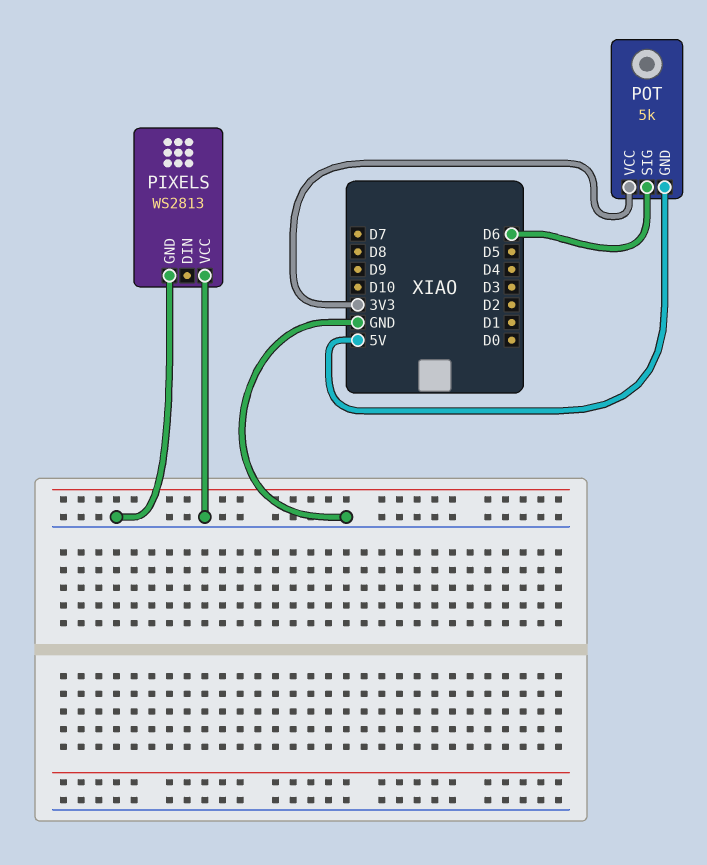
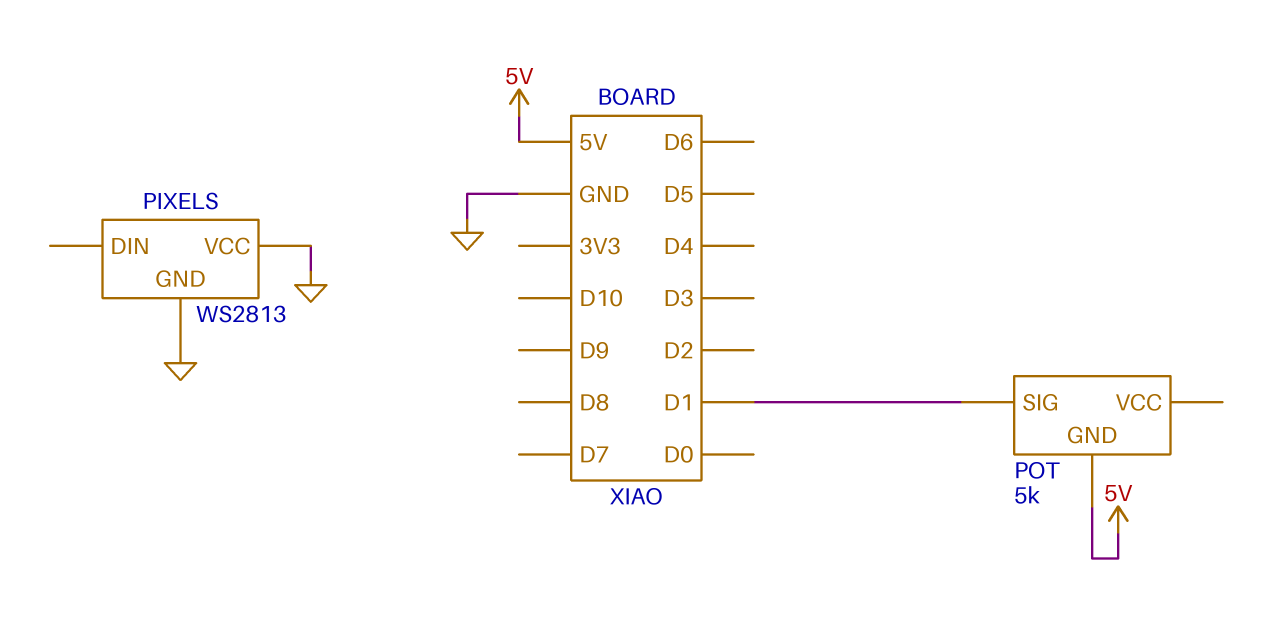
POT pin SIG: D6 -> D1
POT pin VCC: 3V3 -> none

